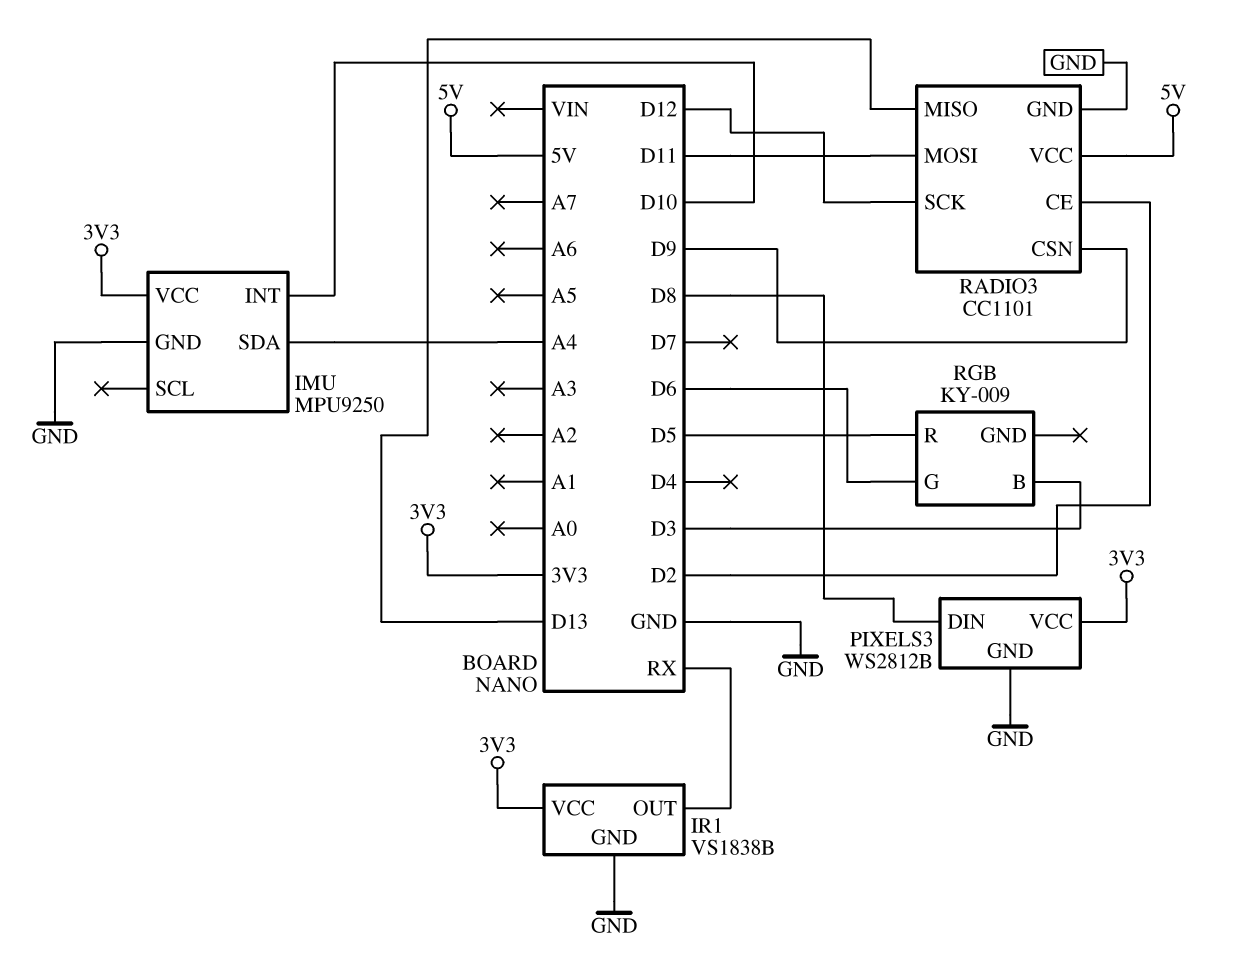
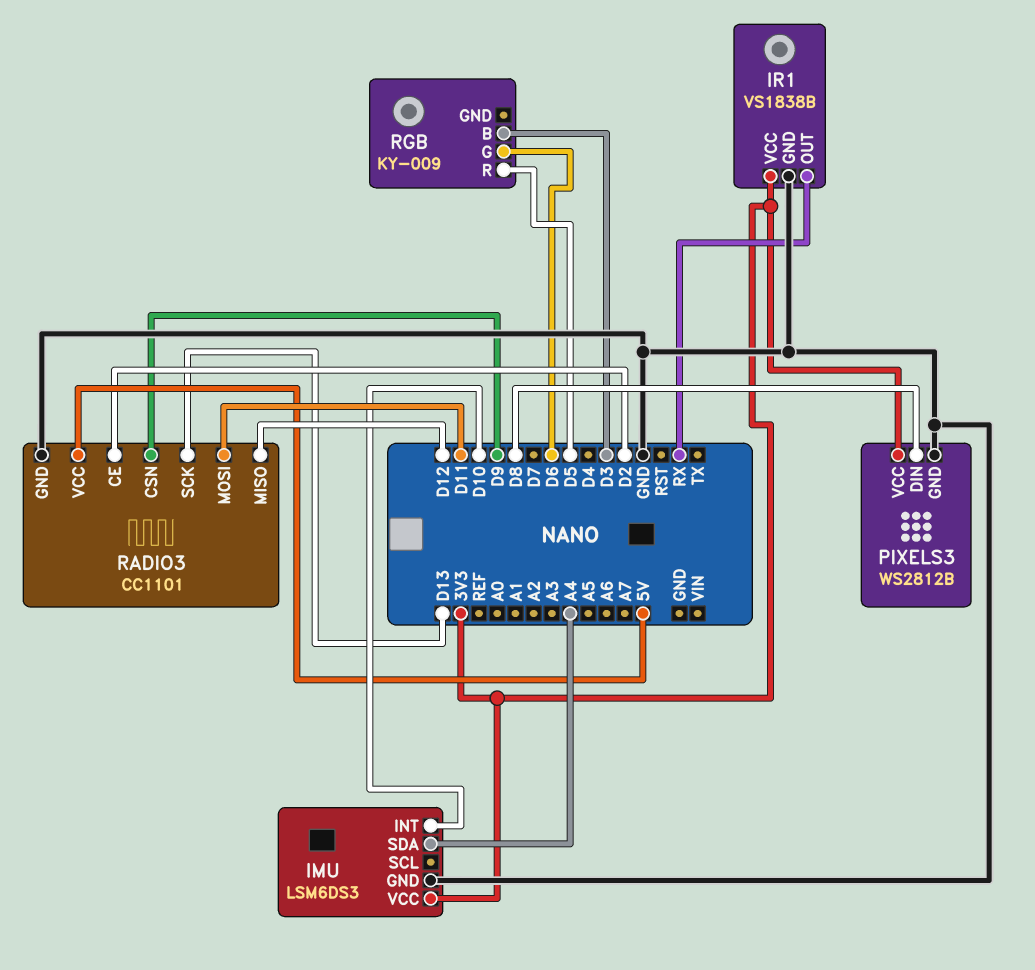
IMU: MPU9250 -> LSM6DS3
RADIO3 pin MISO: D13 -> D12
RADIO3 pin SCK: D12 -> D13

